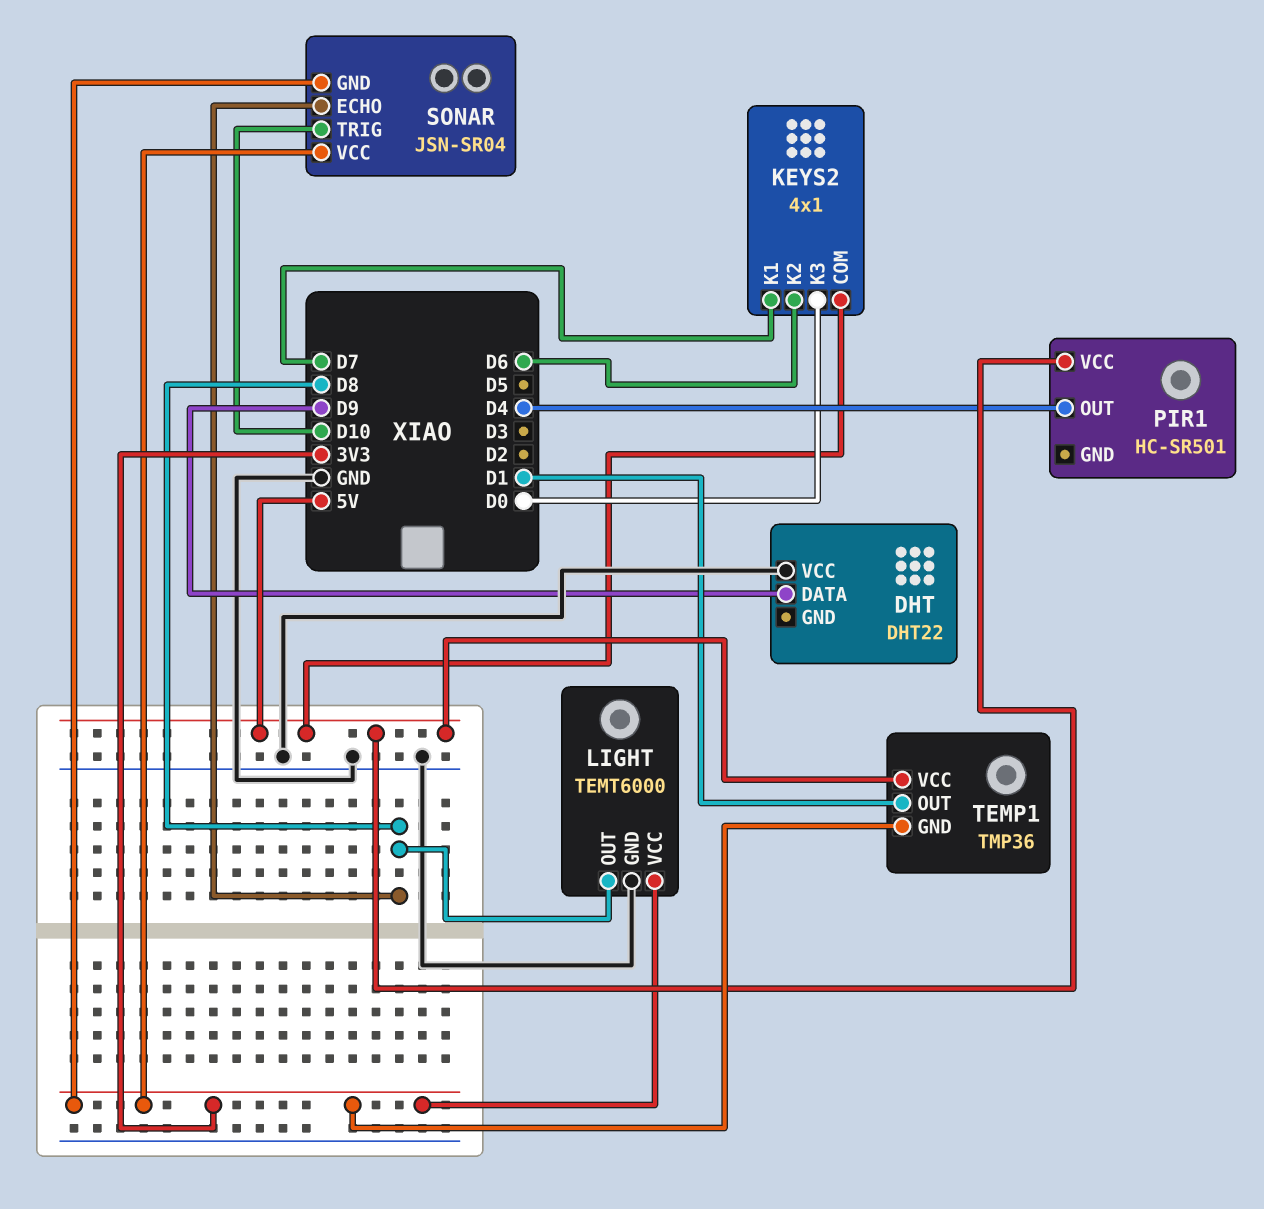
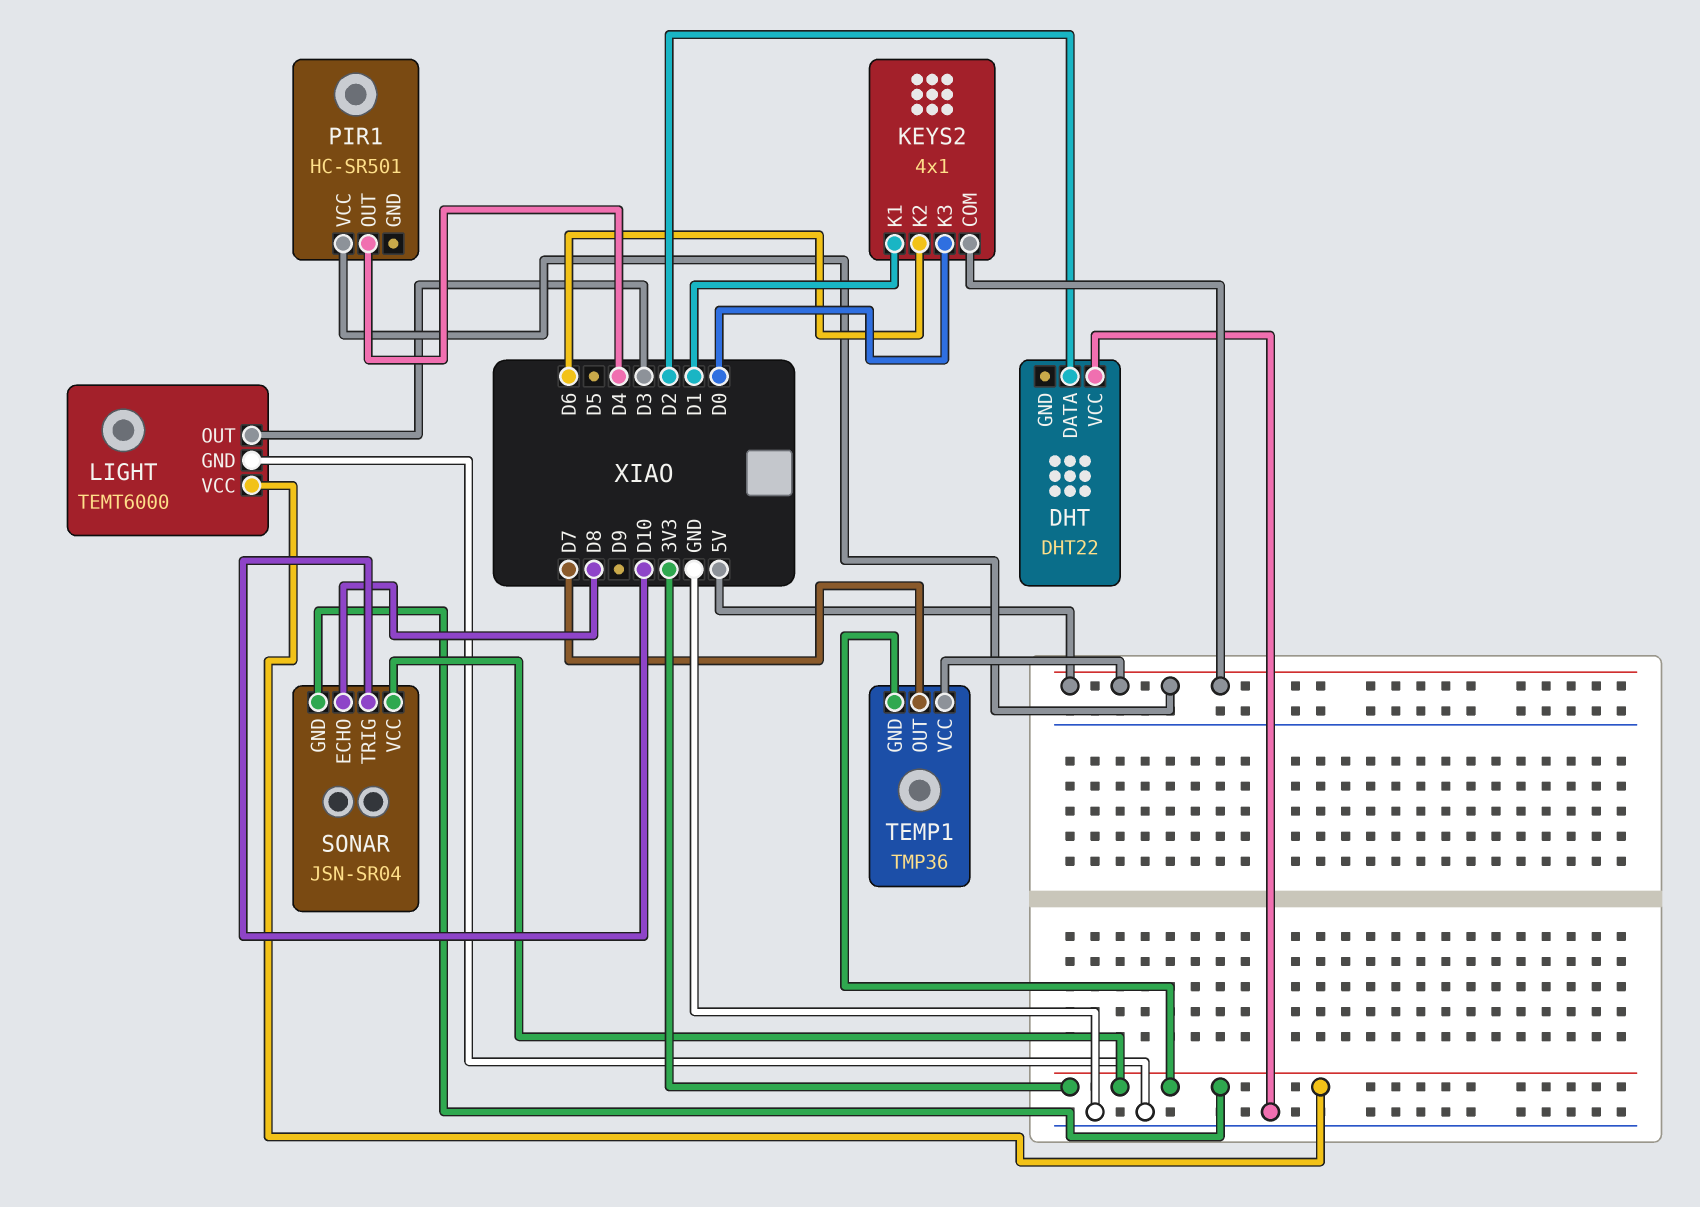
DHT pin DATA: D9 -> D2
KEYS2 pin K1: D7 -> D1
LIGHT pin OUT: D8 -> D3
TEMP1 pin OUT: D1 -> D7

